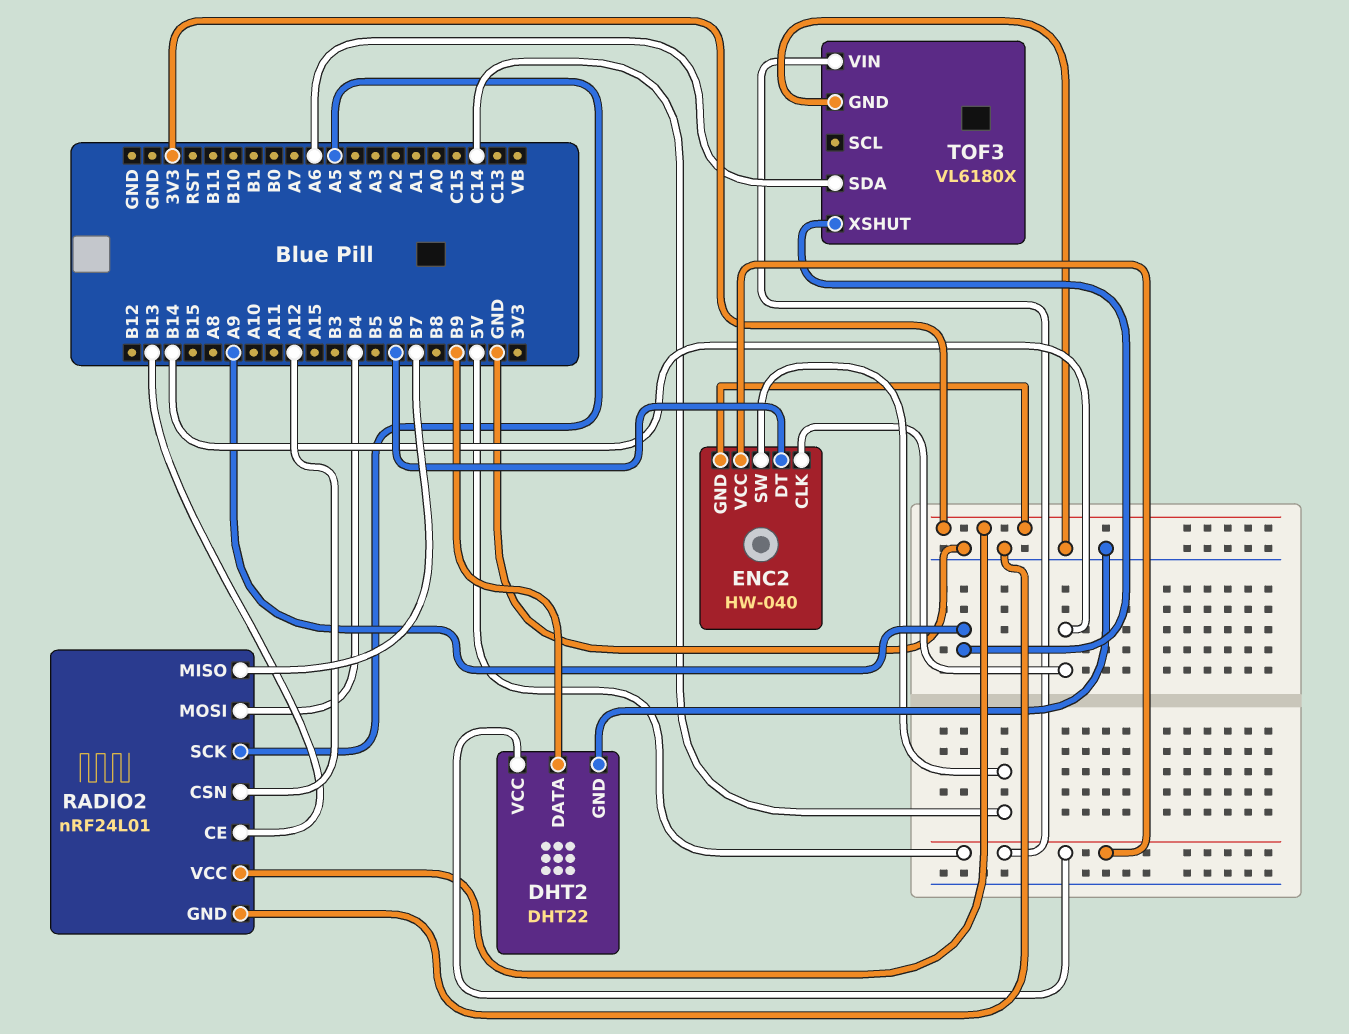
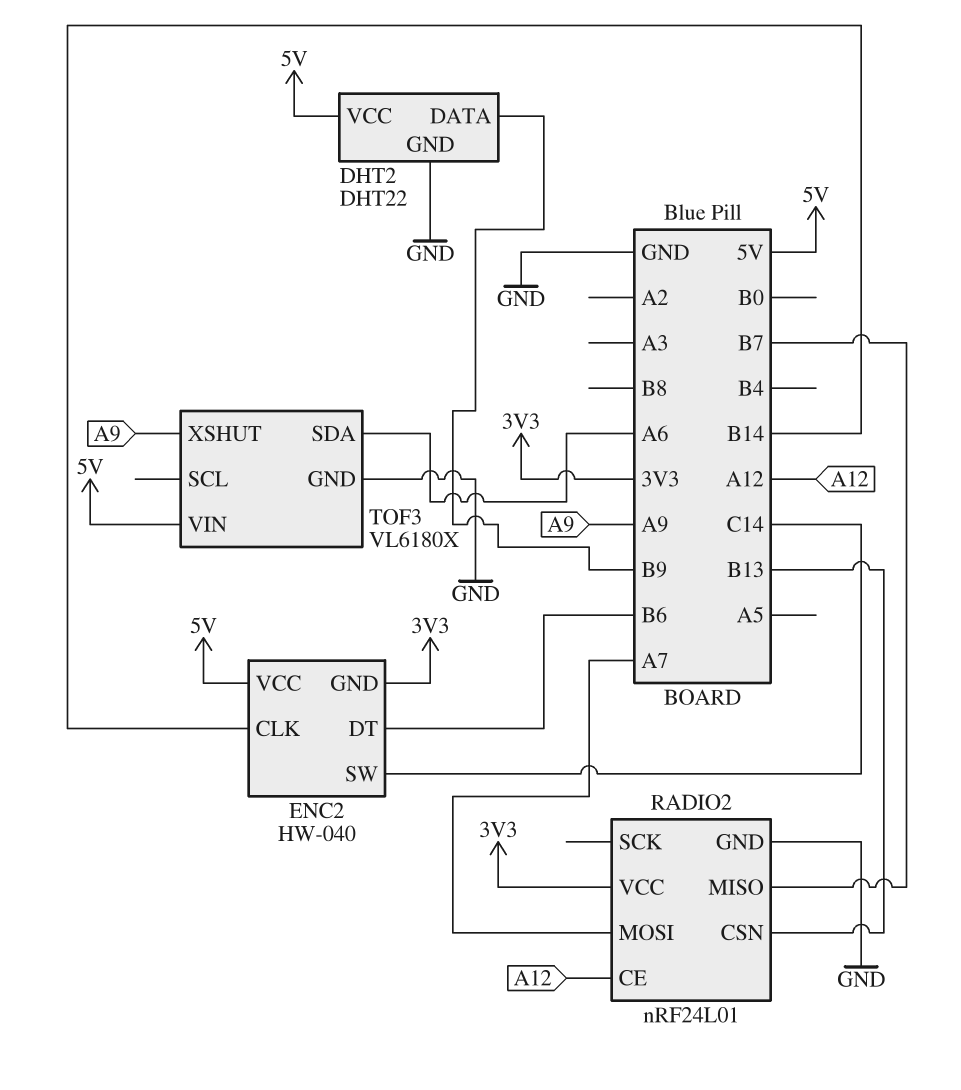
RADIO2 pin CE: B13 -> A12
RADIO2 pin CSN: A12 -> B13
RADIO2 pin MOSI: B4 -> A7
RADIO2 pin SCK: A5 -> none

